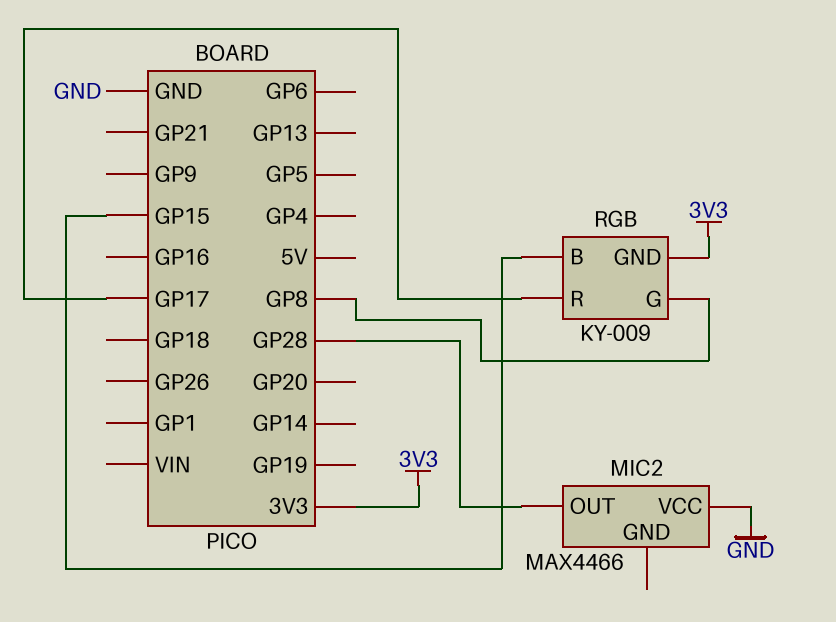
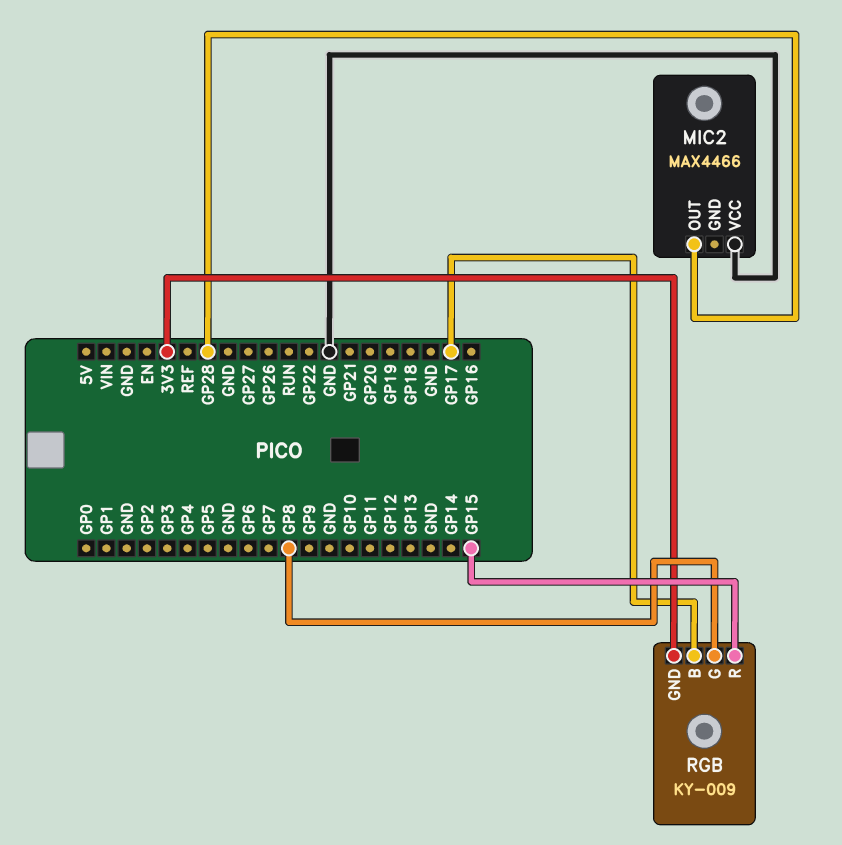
RGB pin B: GP15 -> GP17
RGB pin R: GP17 -> GP15

